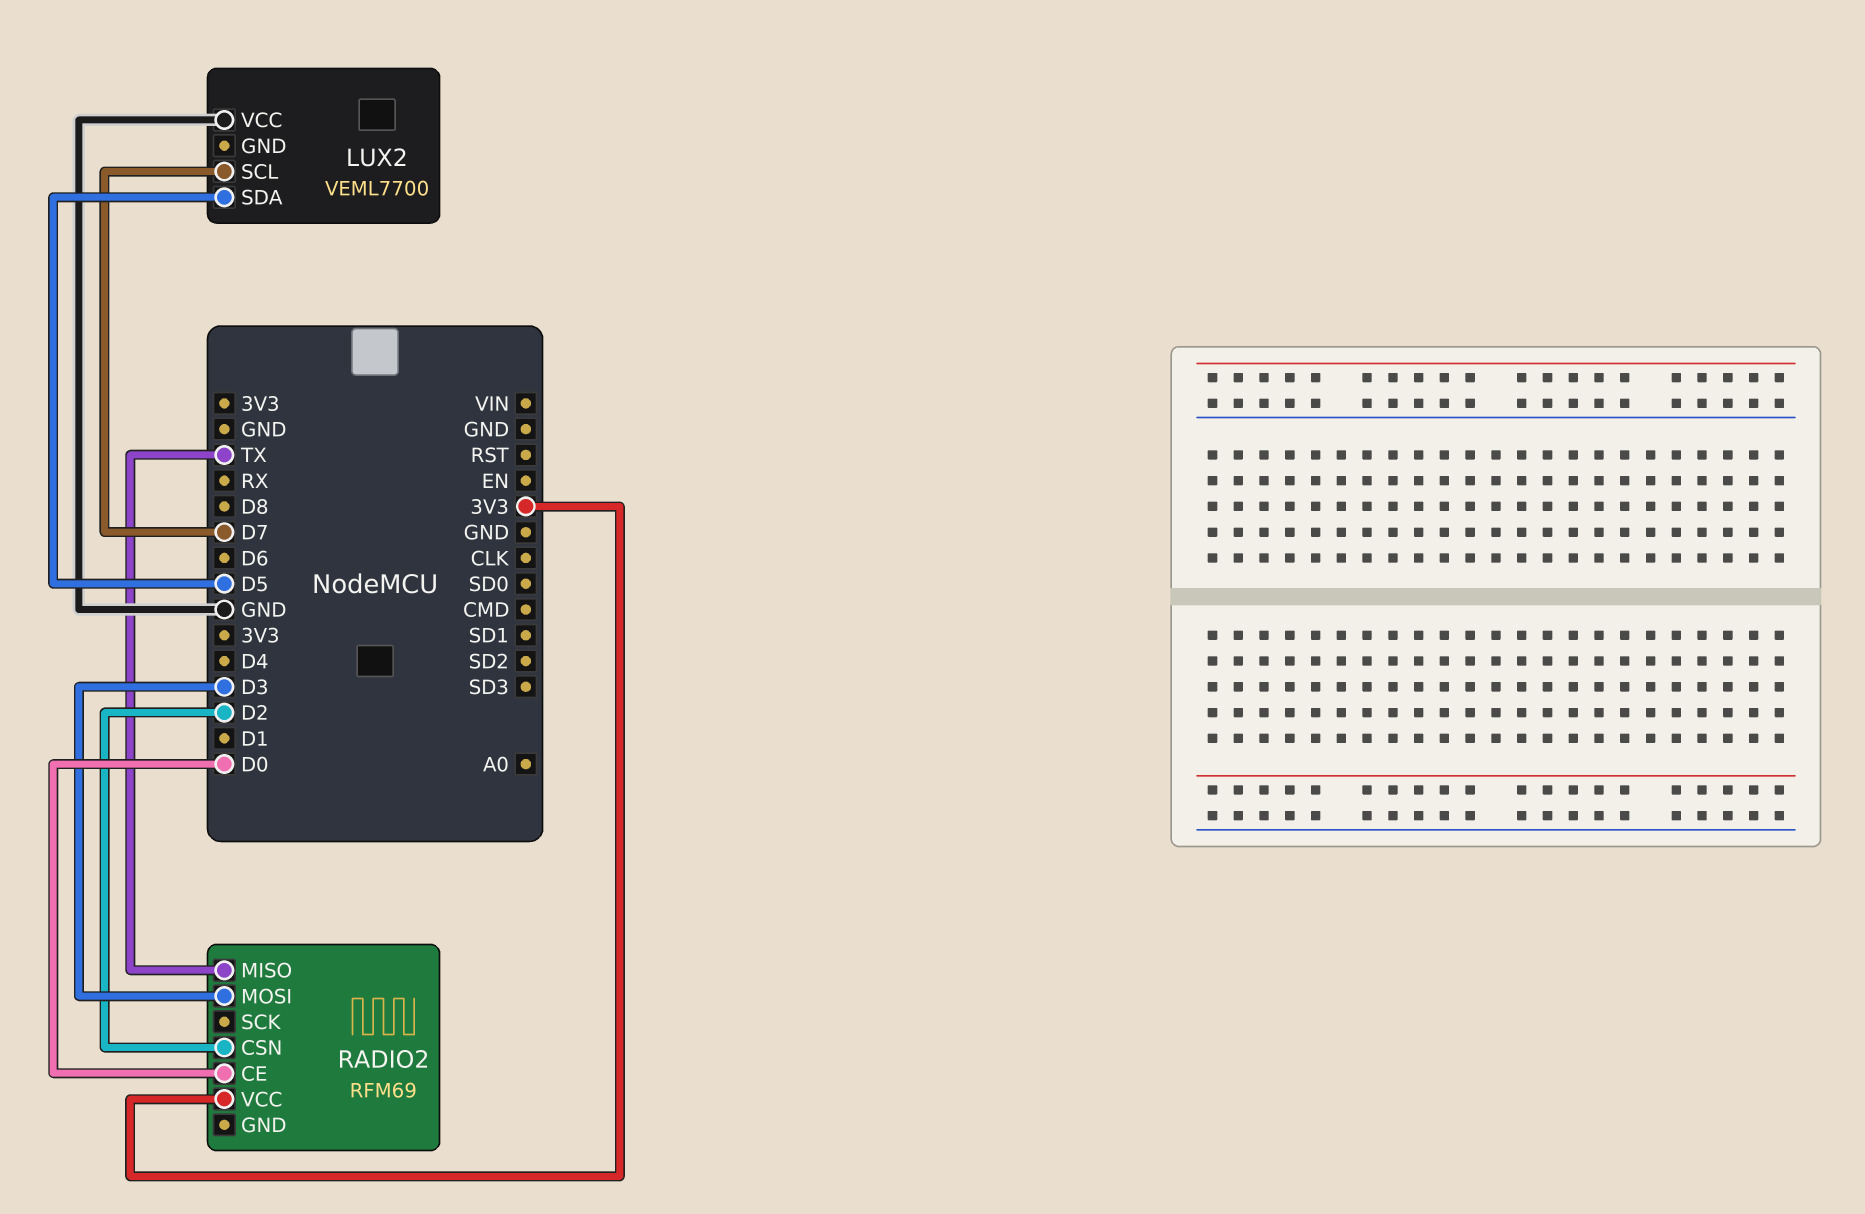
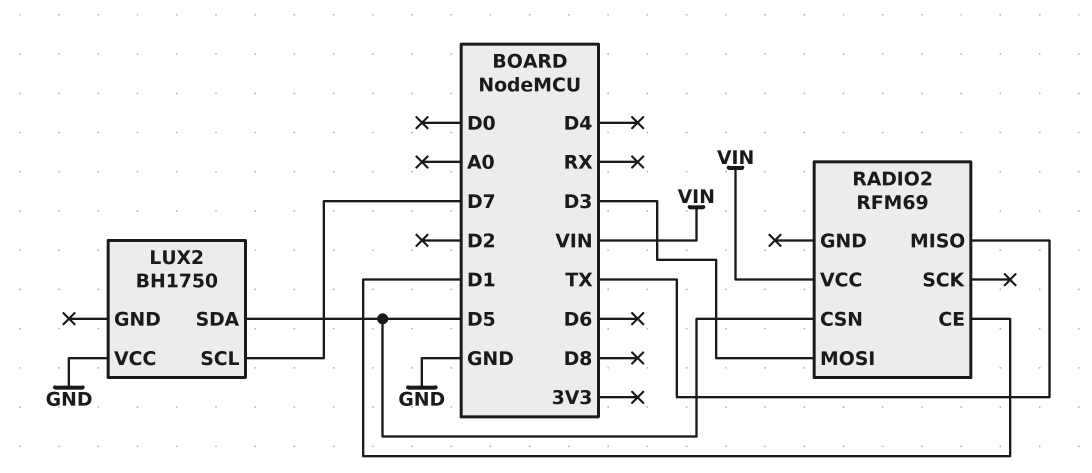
LUX2: VEML7700 -> BH1750
RADIO2 pin CE: D0 -> D1
RADIO2 pin CSN: D2 -> D5
RADIO2 pin VCC: 3V3 -> VIN

